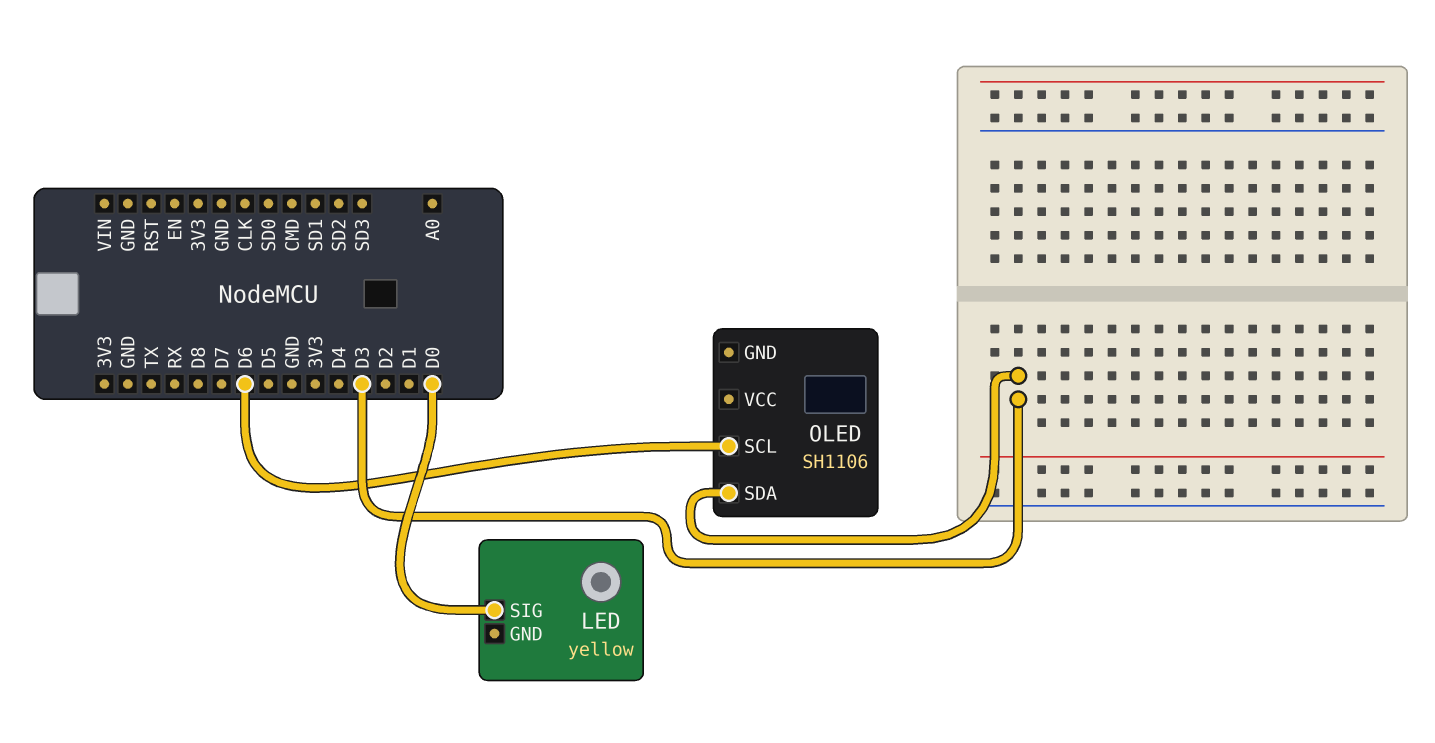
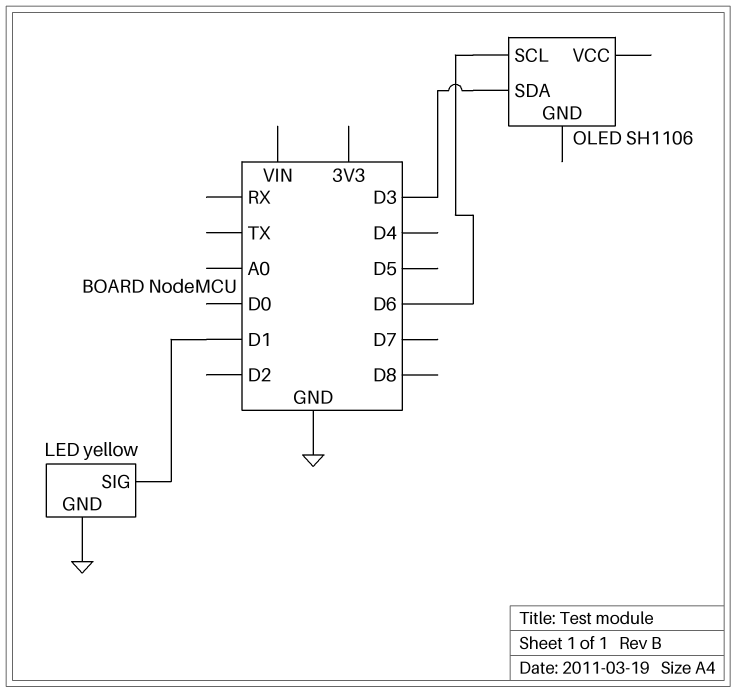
LED pin GND: none -> GND
LED pin SIG: D0 -> D1

